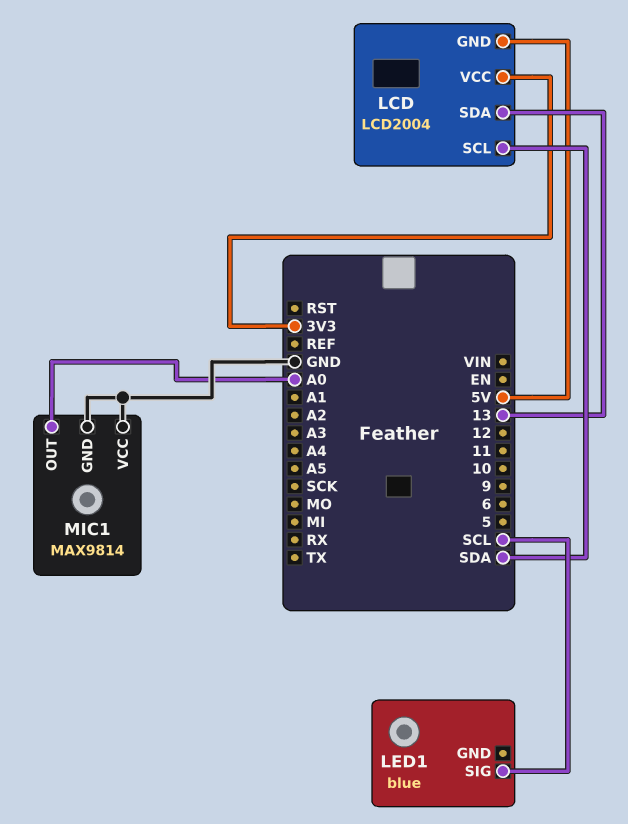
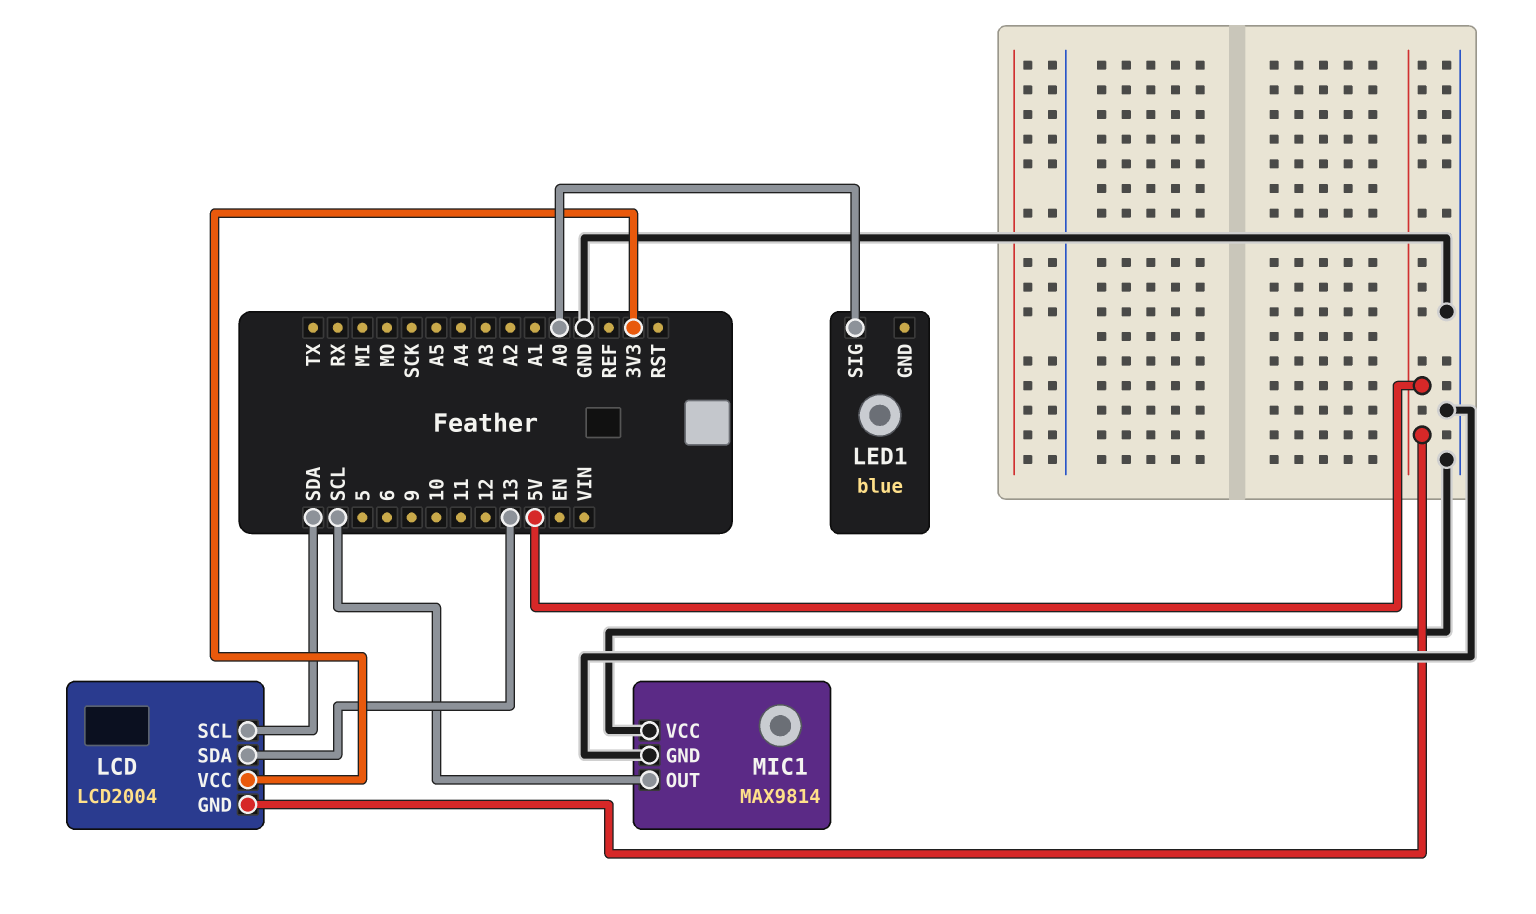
LED1 pin SIG: SCL -> A0
MIC1 pin OUT: A0 -> SCL

